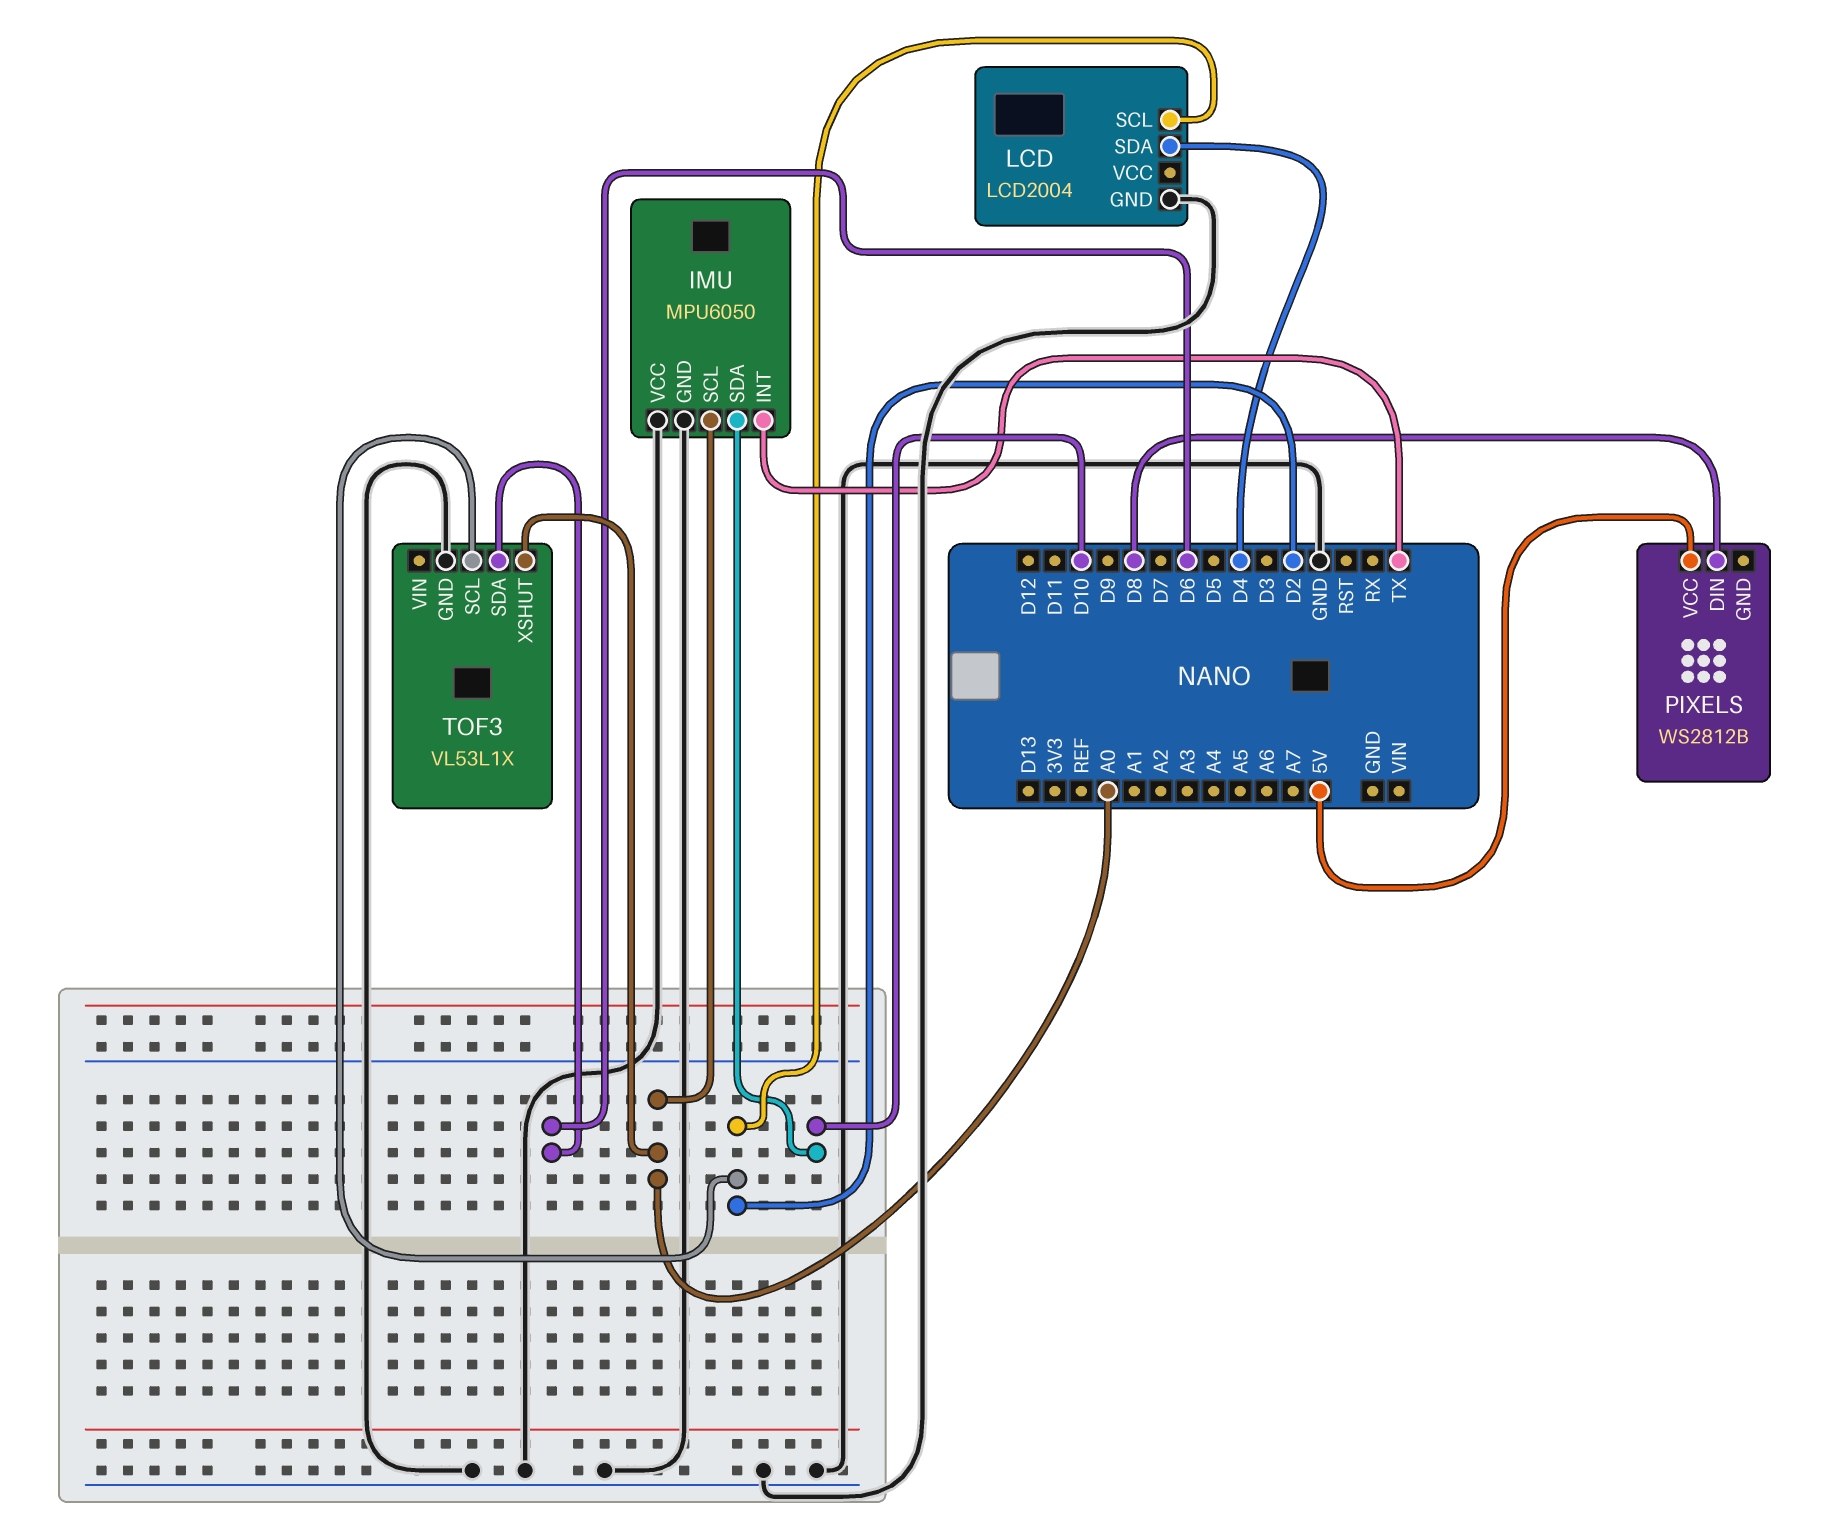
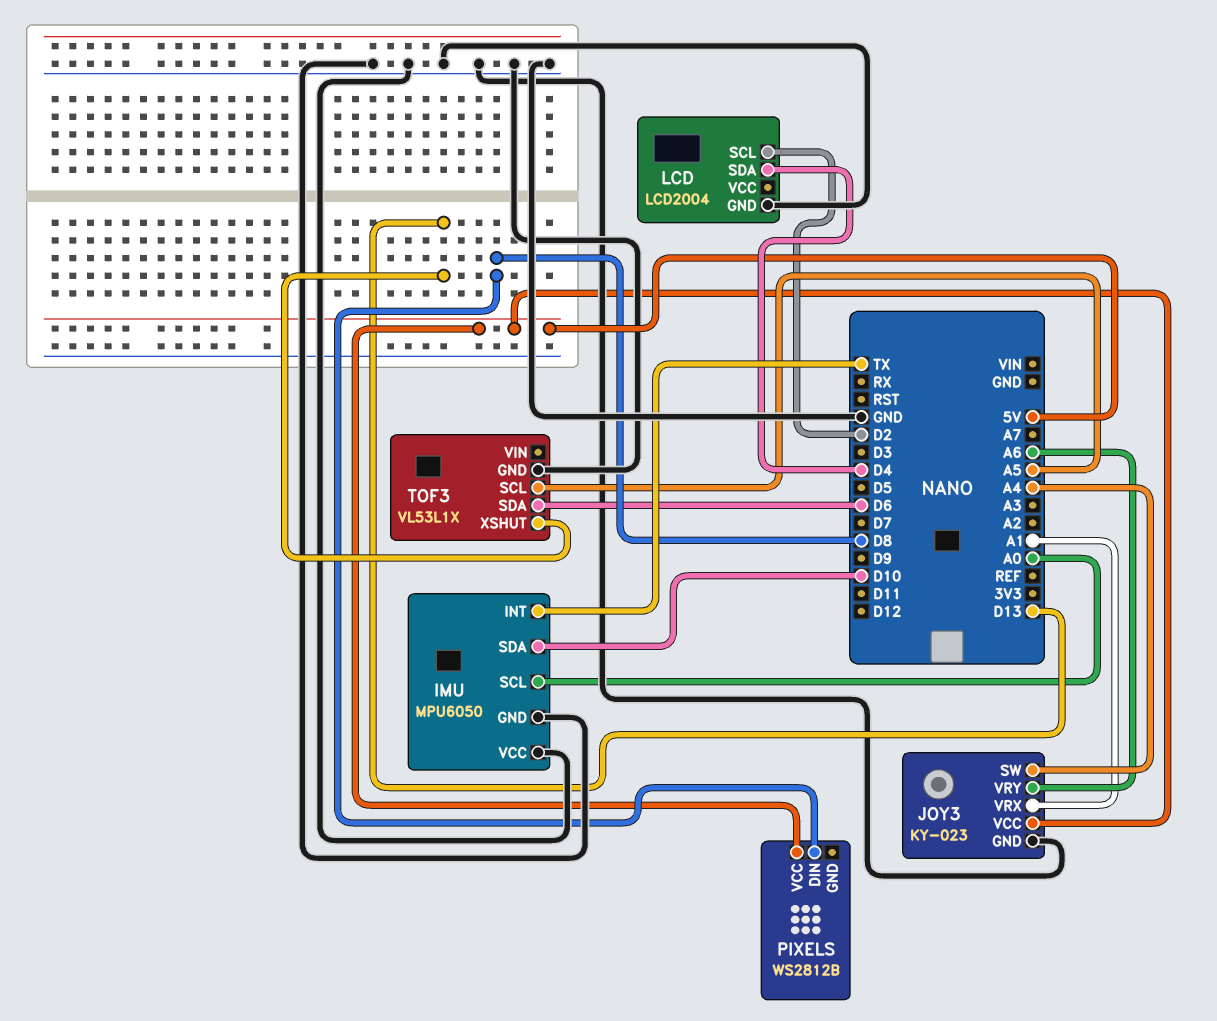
JOY3: none -> KY-023
JOY3 pin GND: none -> GND
JOY3 pin SW: none -> A4
JOY3 pin VCC: none -> 5V
JOY3 pin VRX: none -> A1
JOY3 pin VRY: none -> A6
TOF3 pin SCL: D2 -> A5
TOF3 pin XSHUT: A0 -> D13

